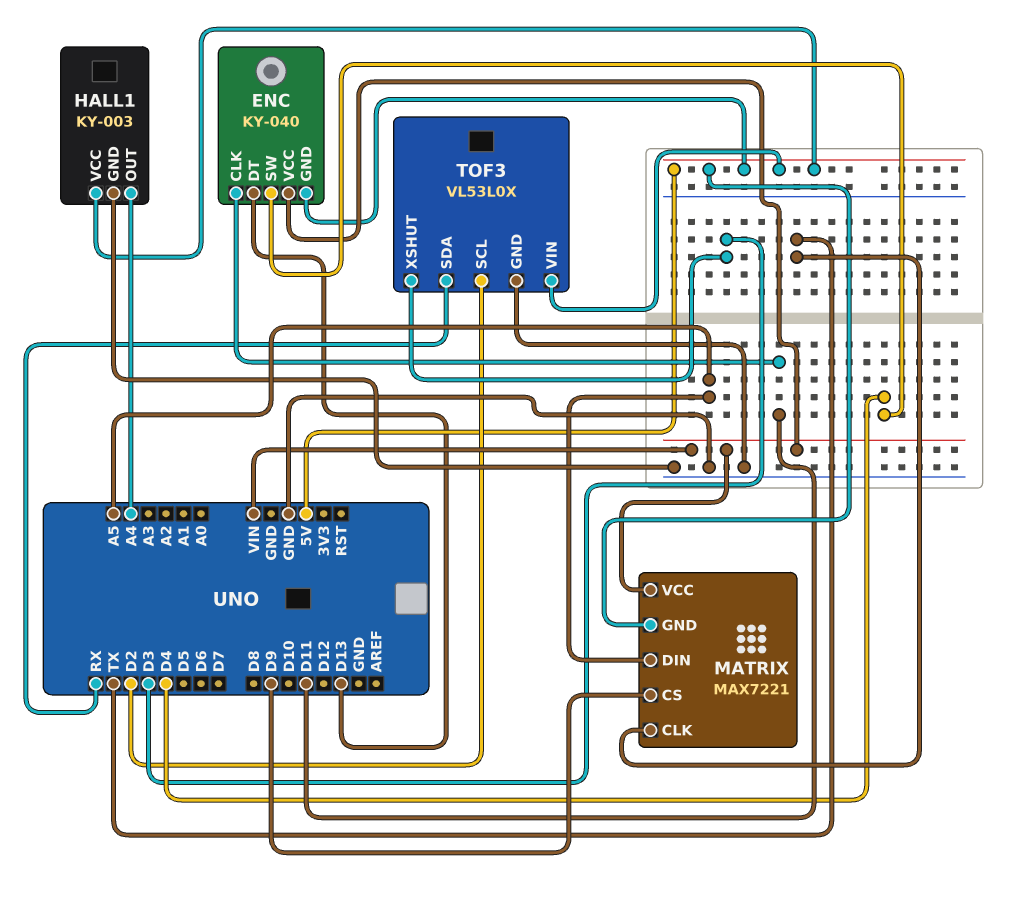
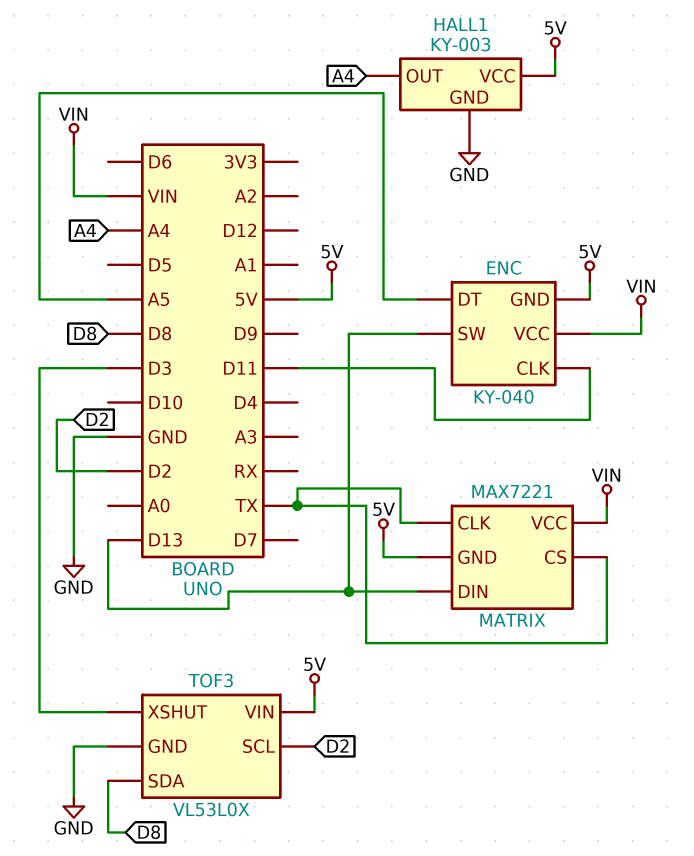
ENC pin DT: D13 -> A5
ENC pin SW: D4 -> D13
MATRIX pin CS: D9 -> TX
MATRIX pin DIN: A5 -> D13
TOF3 pin SDA: RX -> D8

